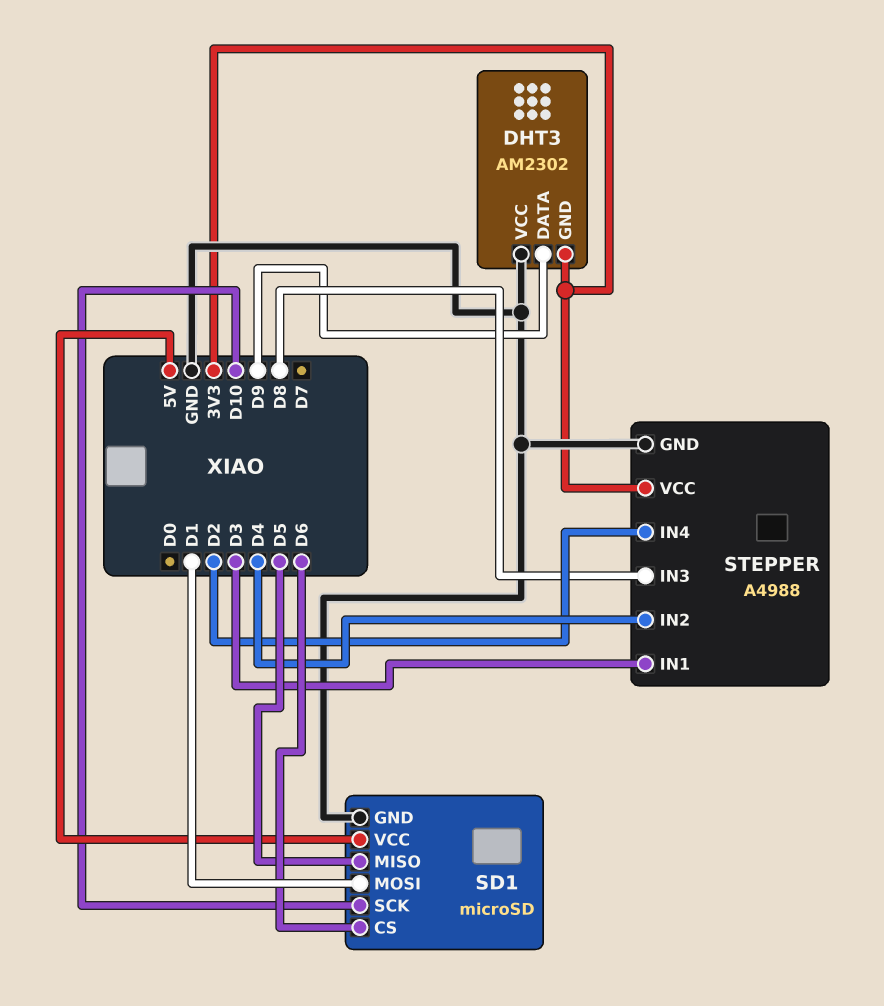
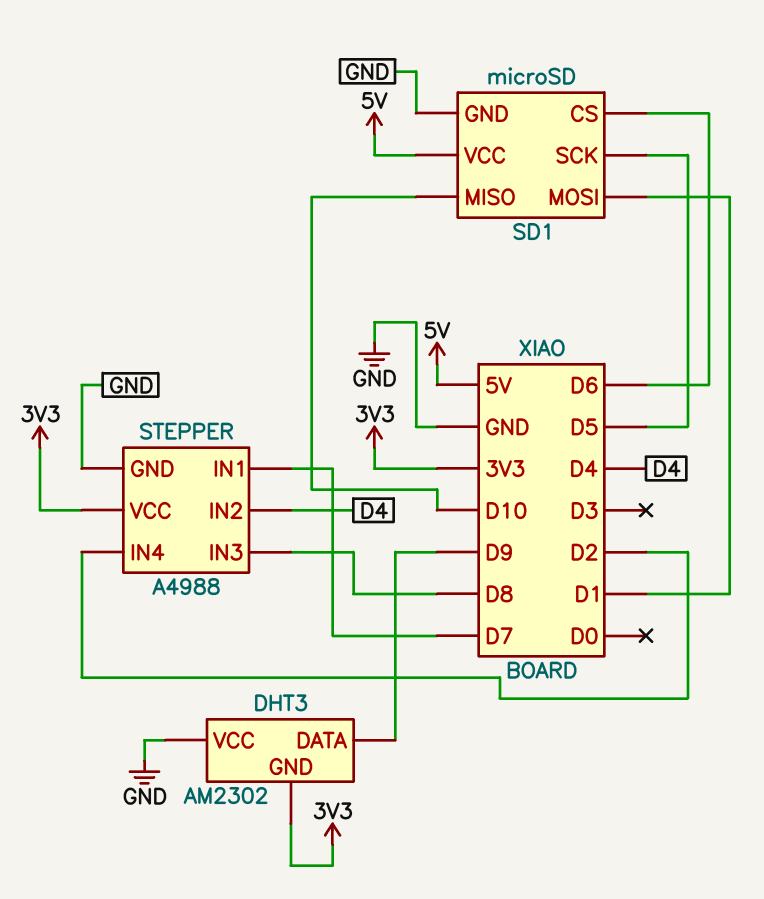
SD1 pin MISO: D5 -> D10
SD1 pin SCK: D10 -> D5
STEPPER pin IN1: D3 -> D7

